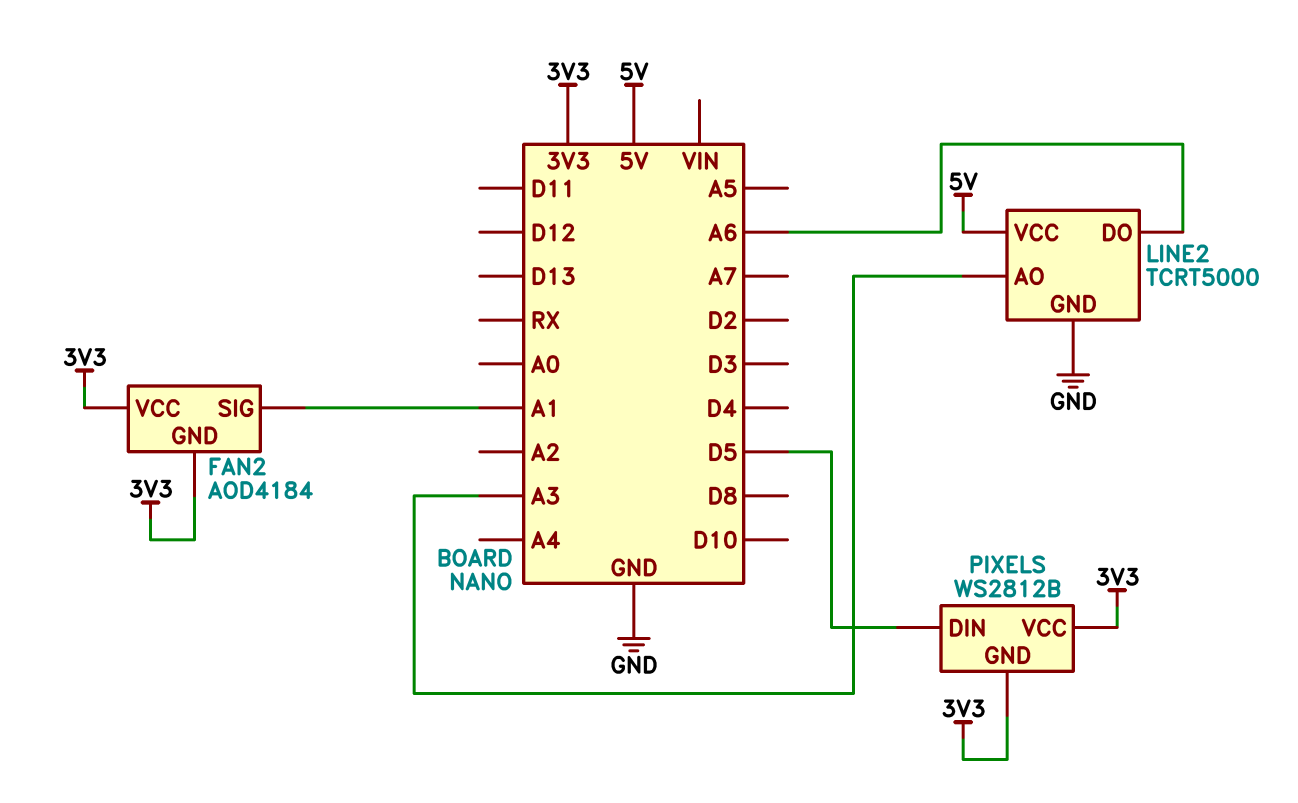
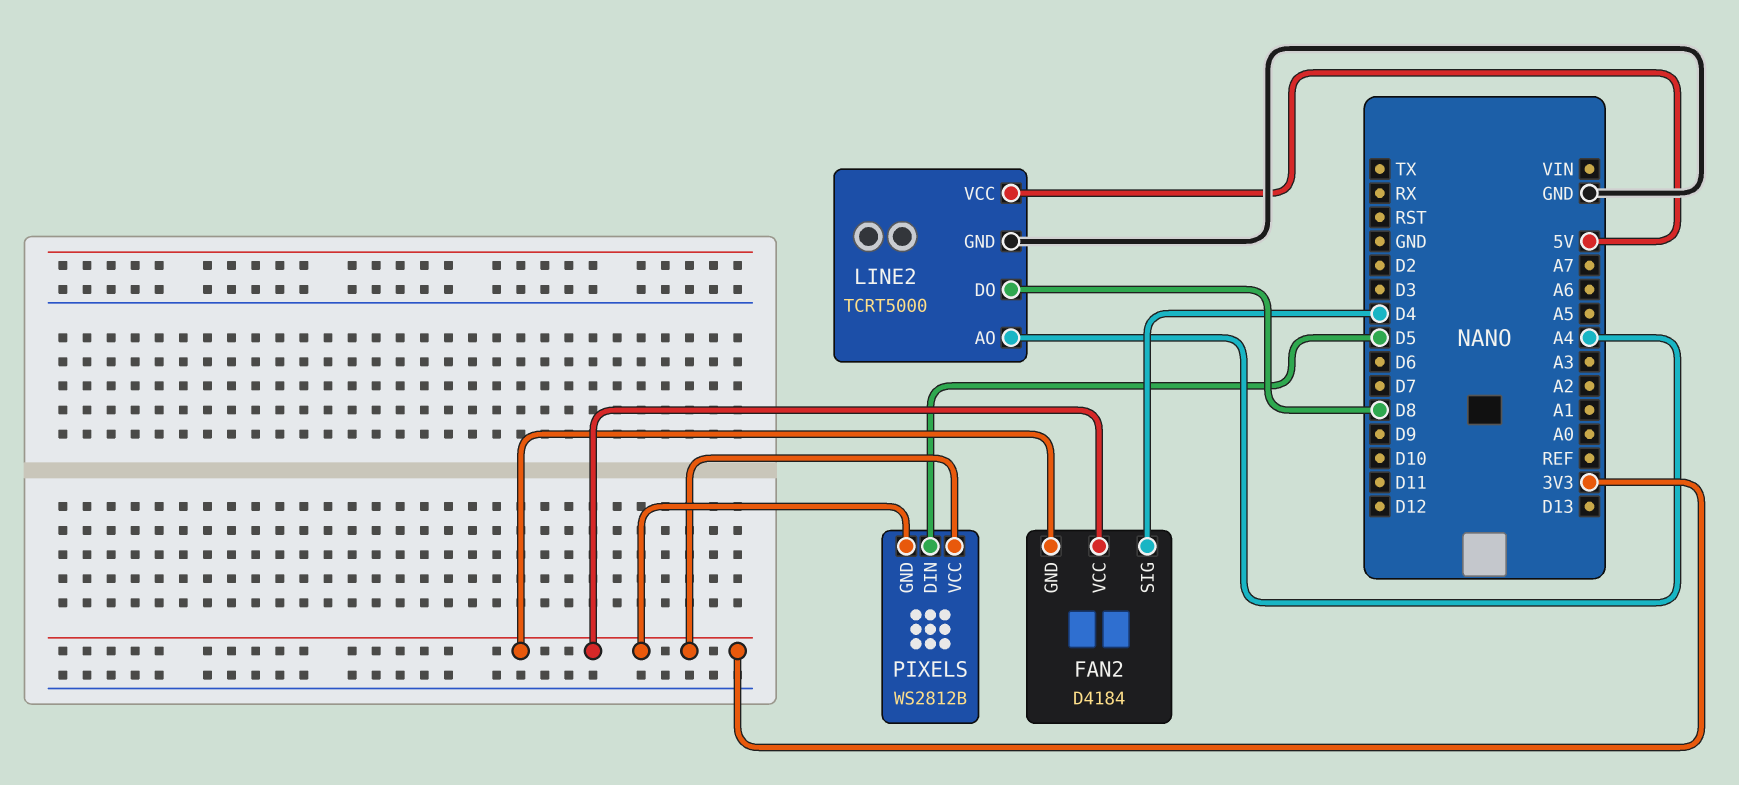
FAN2: AOD4184 -> D4184
FAN2 pin SIG: A1 -> D4
LINE2 pin AO: A3 -> A4
LINE2 pin DO: A6 -> D8

